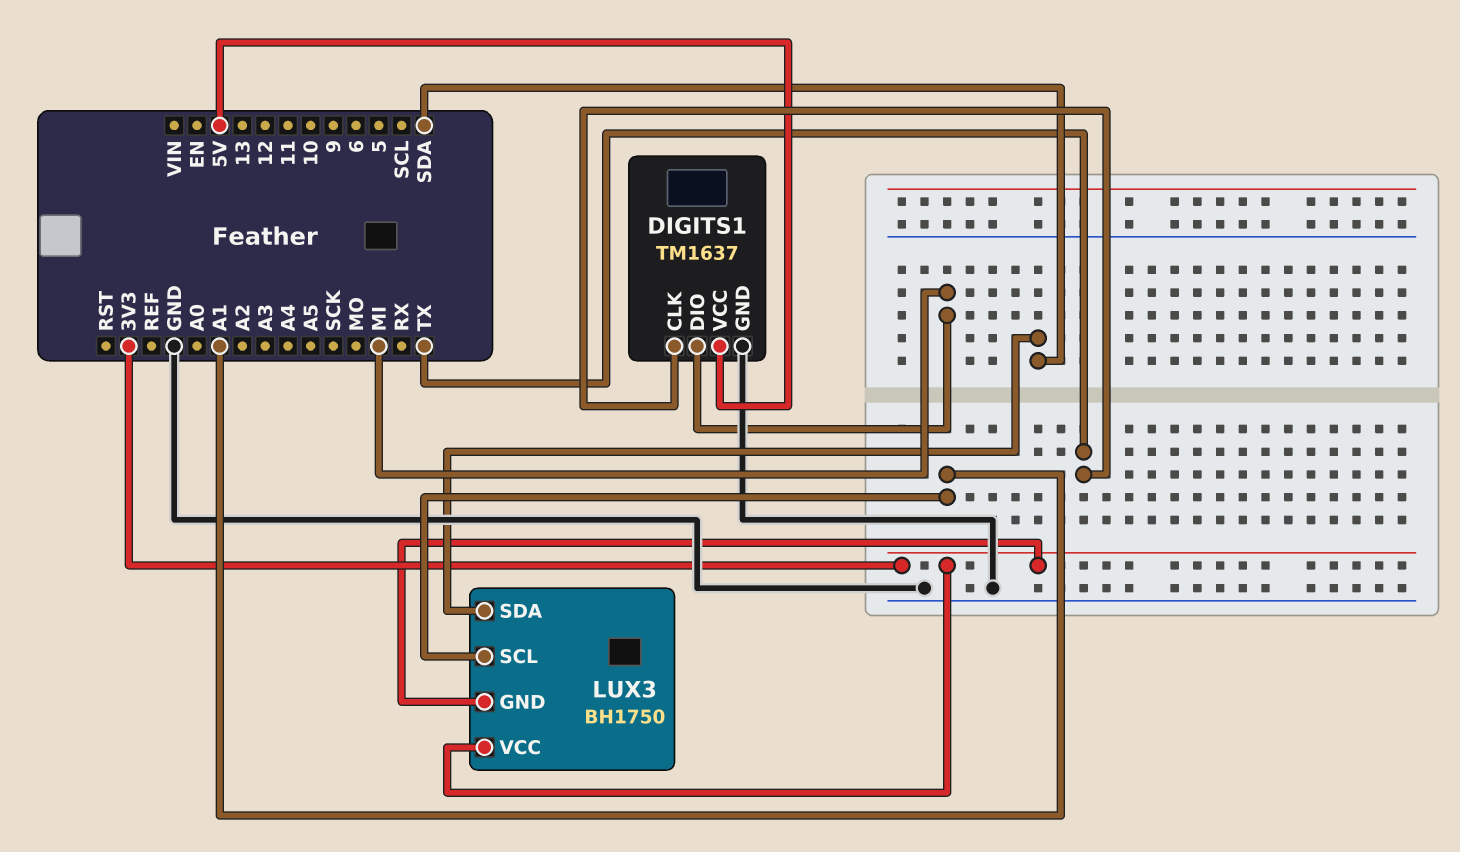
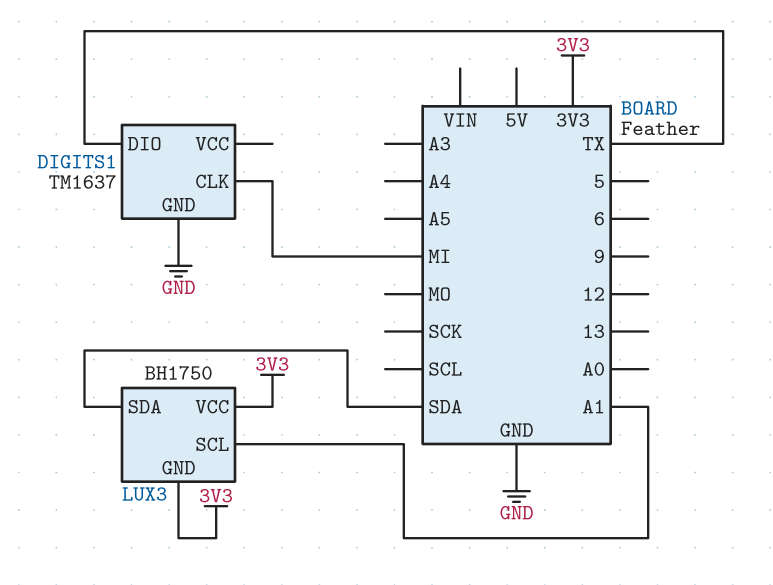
DIGITS1 pin CLK: TX -> MI
DIGITS1 pin DIO: MI -> TX
DIGITS1 pin VCC: 5V -> none

